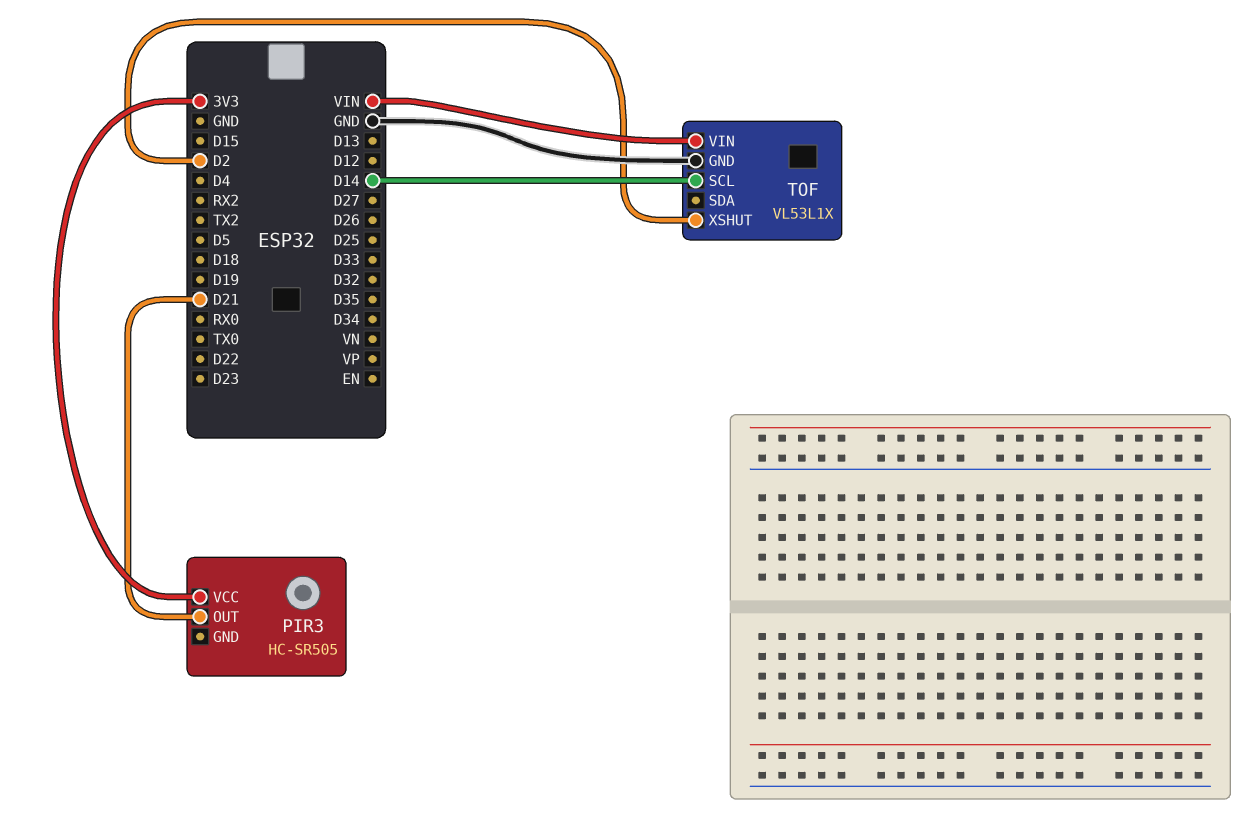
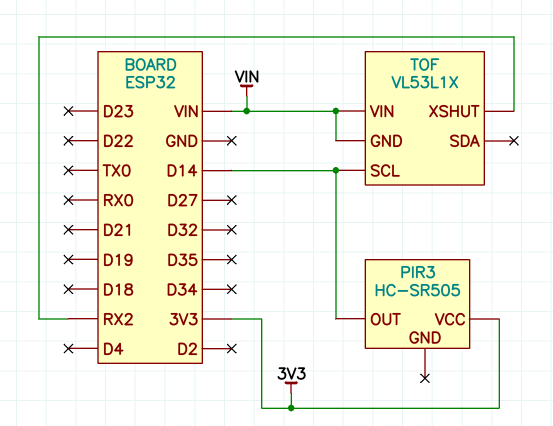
PIR3 pin OUT: D21 -> D14
TOF pin GND: GND -> VIN
TOF pin XSHUT: D2 -> RX2

